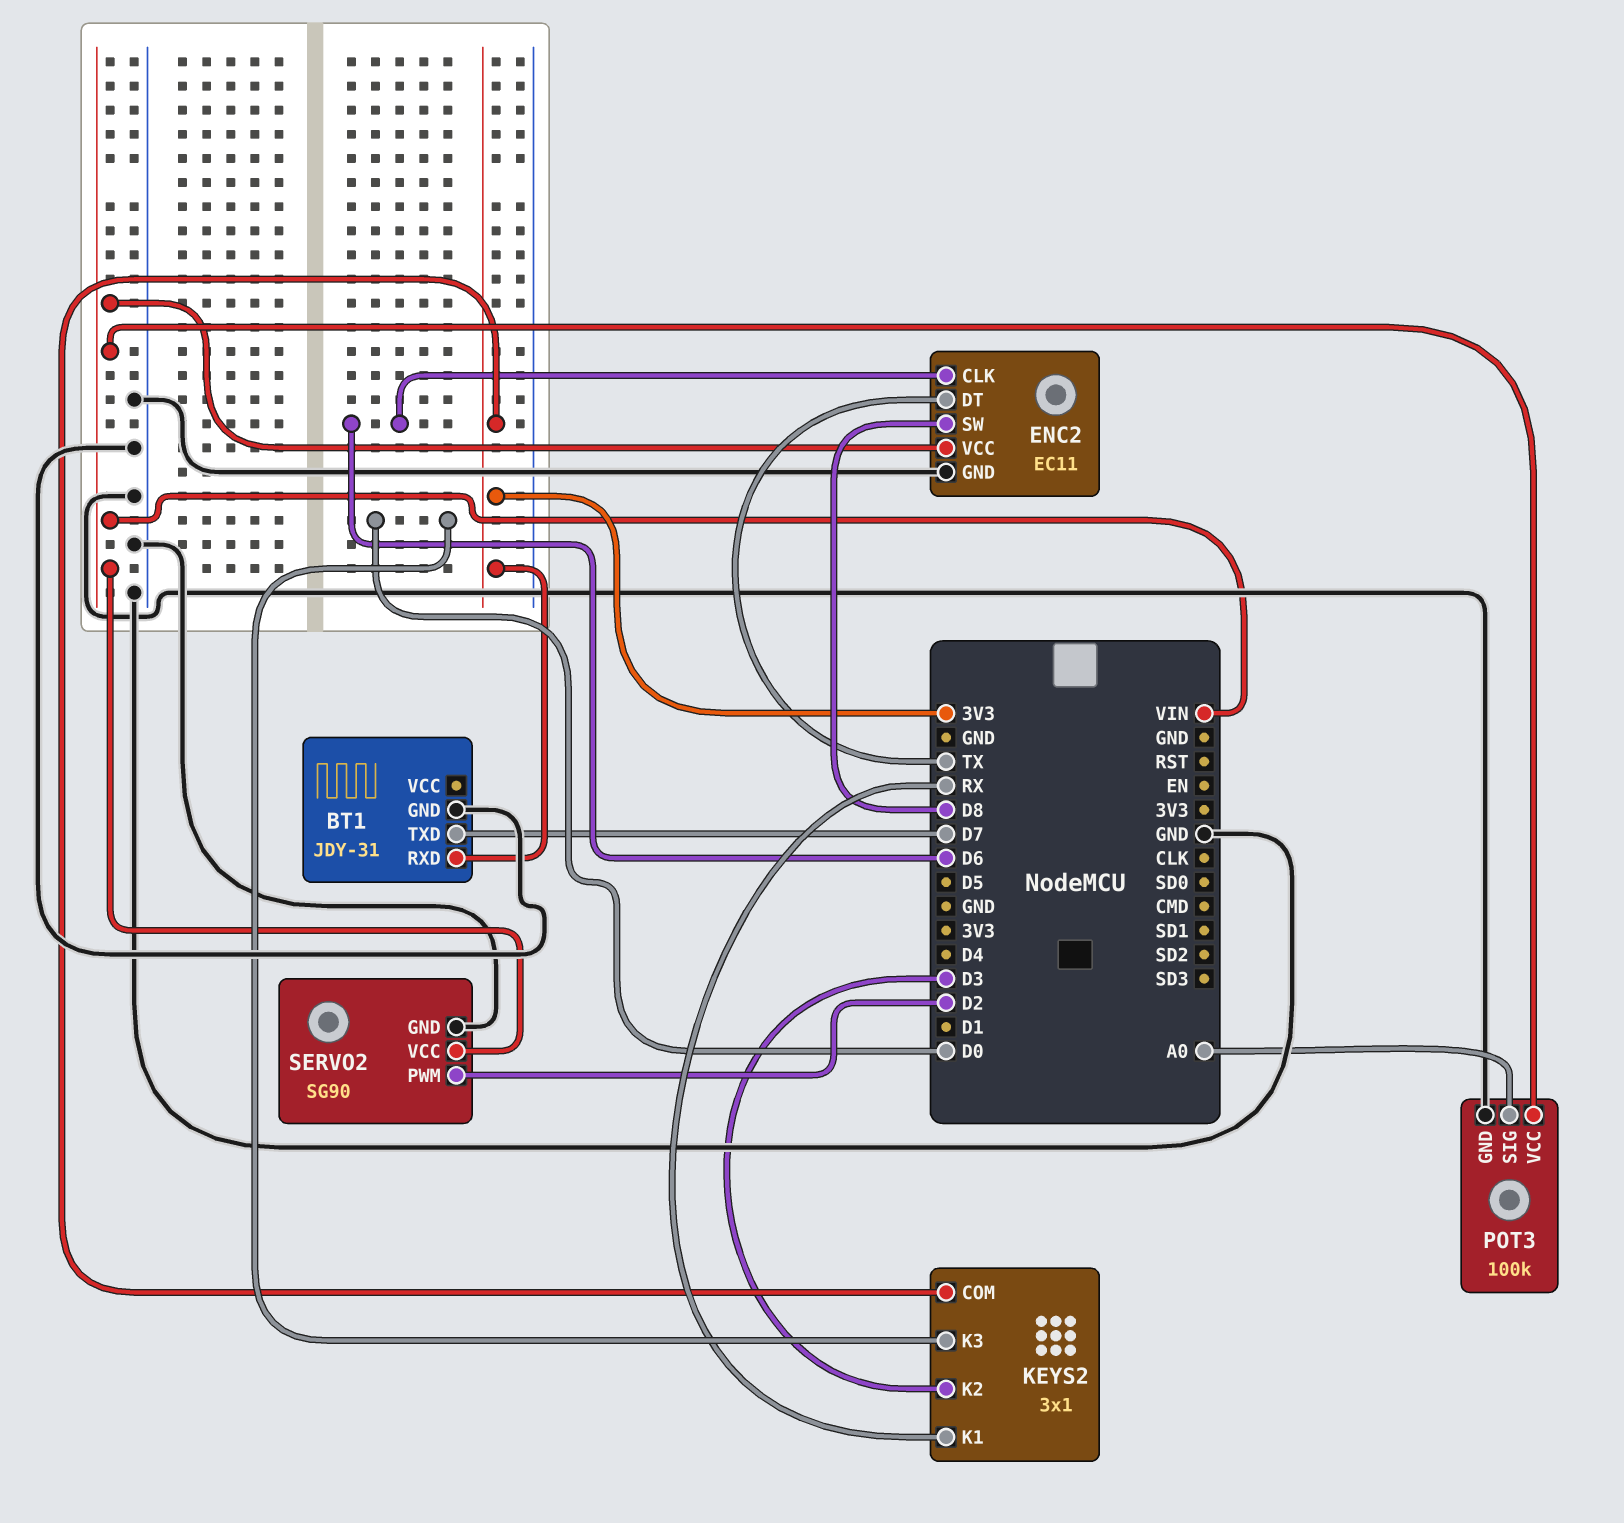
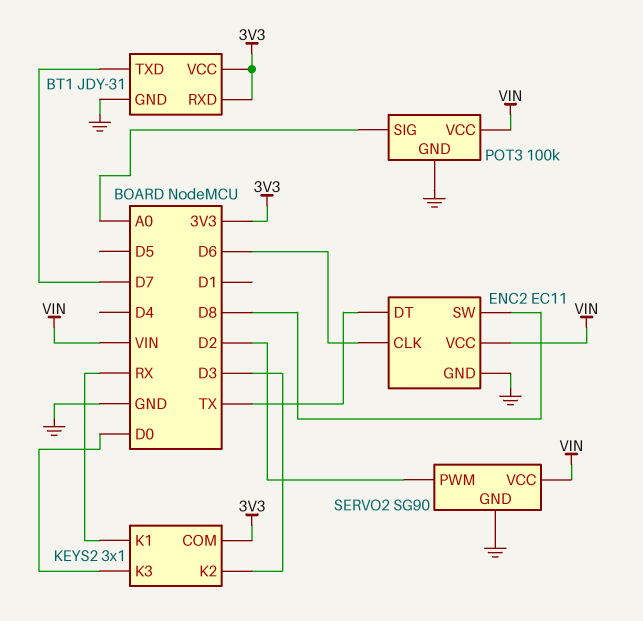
BT1 pin VCC: none -> 3V3

